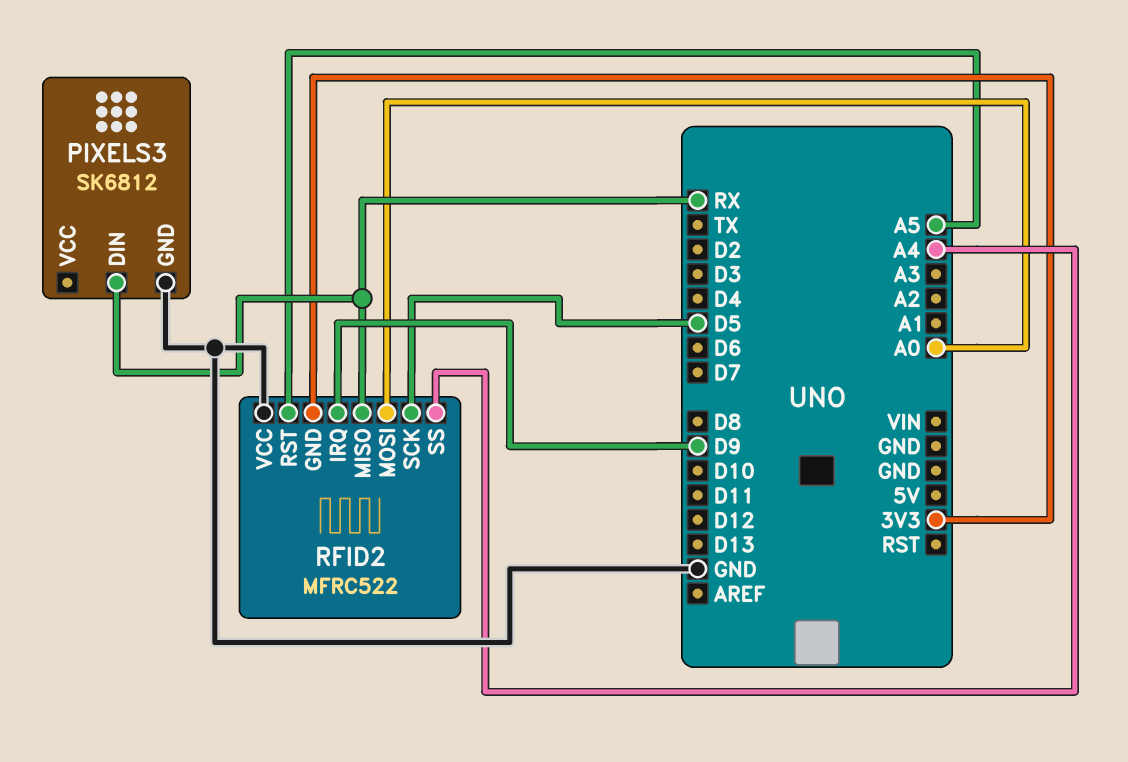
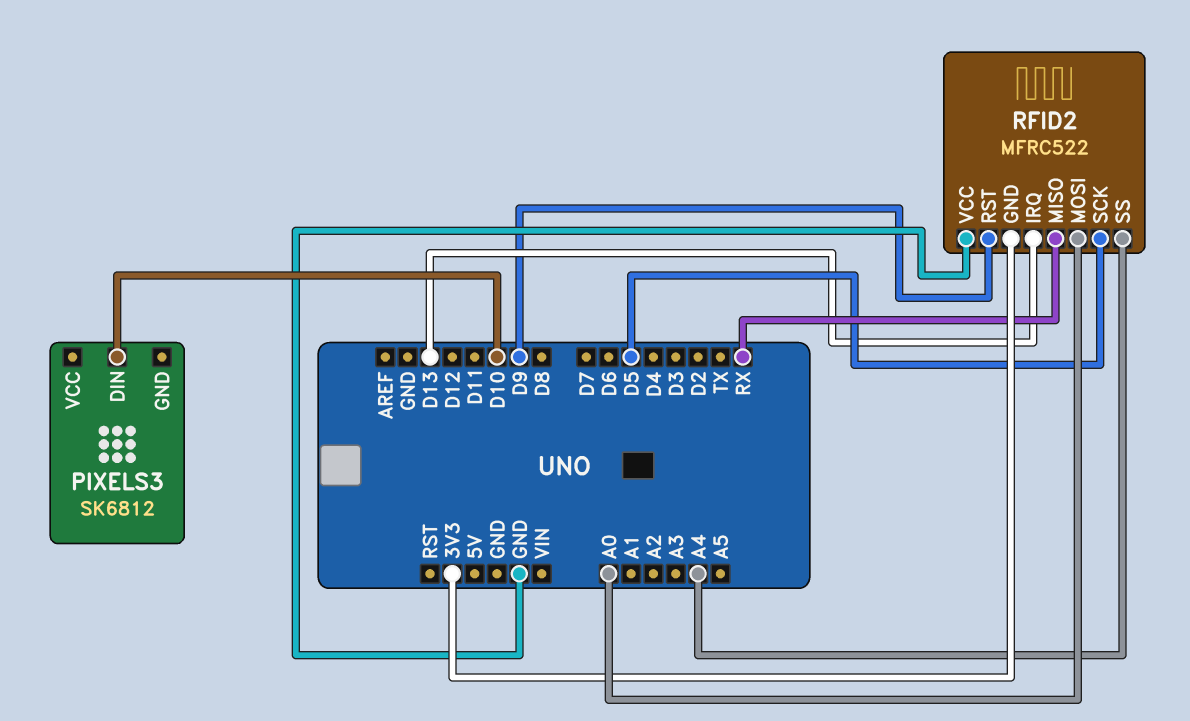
PIXELS3 pin DIN: RX -> D10
PIXELS3 pin GND: GND -> none
RFID2 pin IRQ: D9 -> D13
RFID2 pin RST: A5 -> D9

